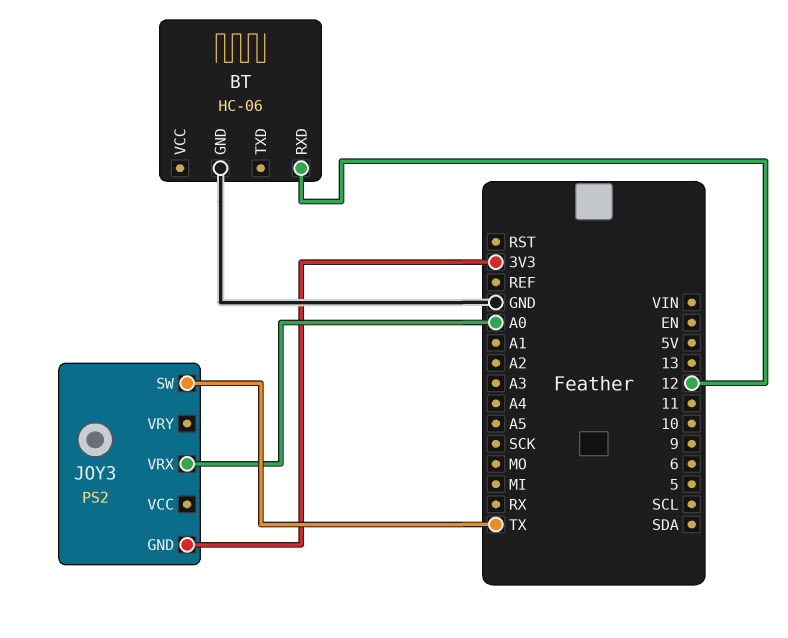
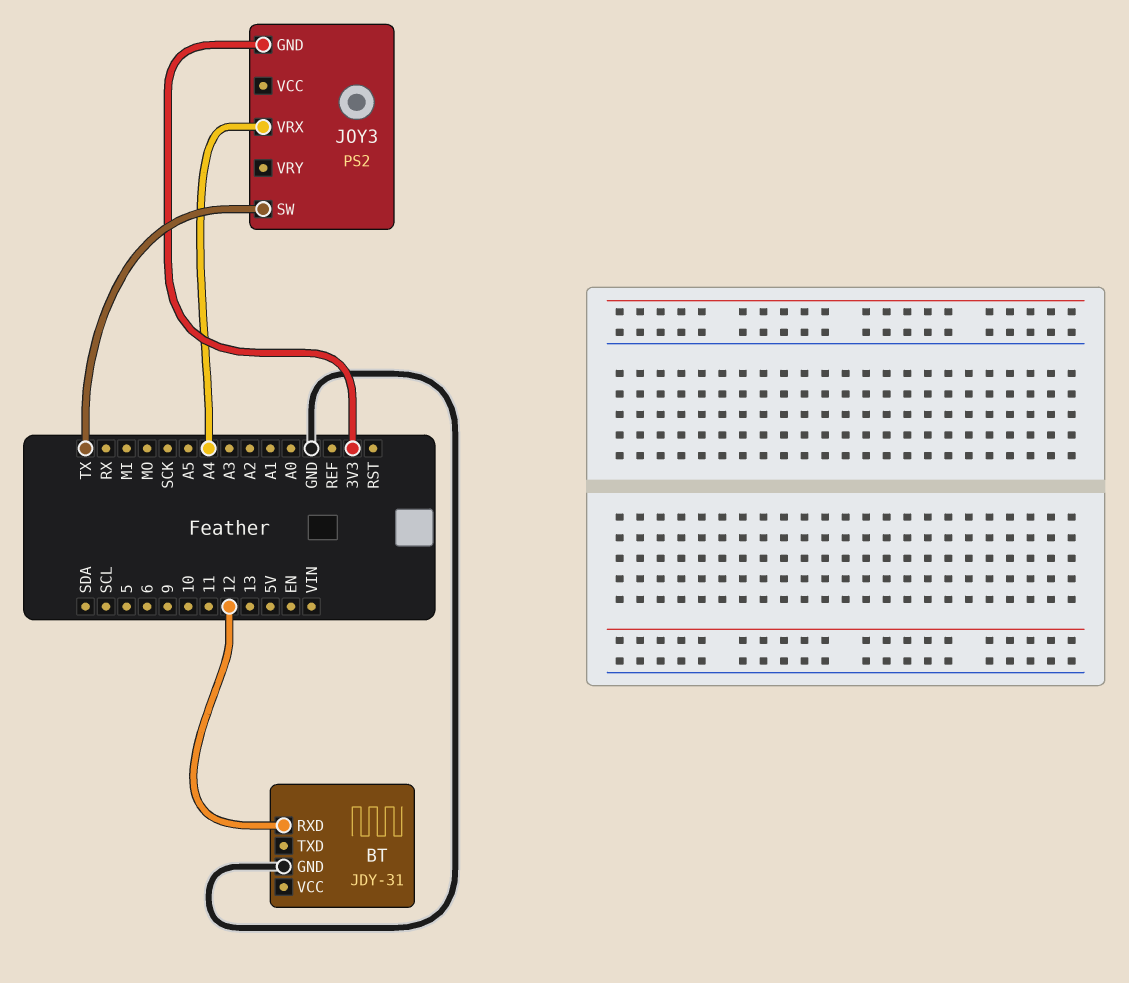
BT: HC-06 -> JDY-31
JOY3 pin VRX: A0 -> A4

